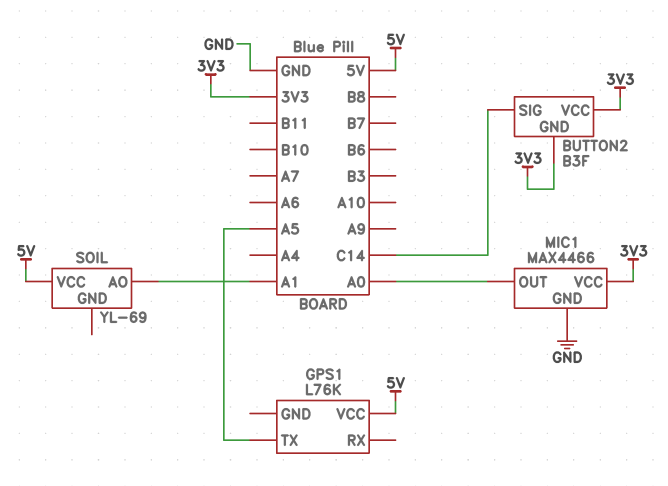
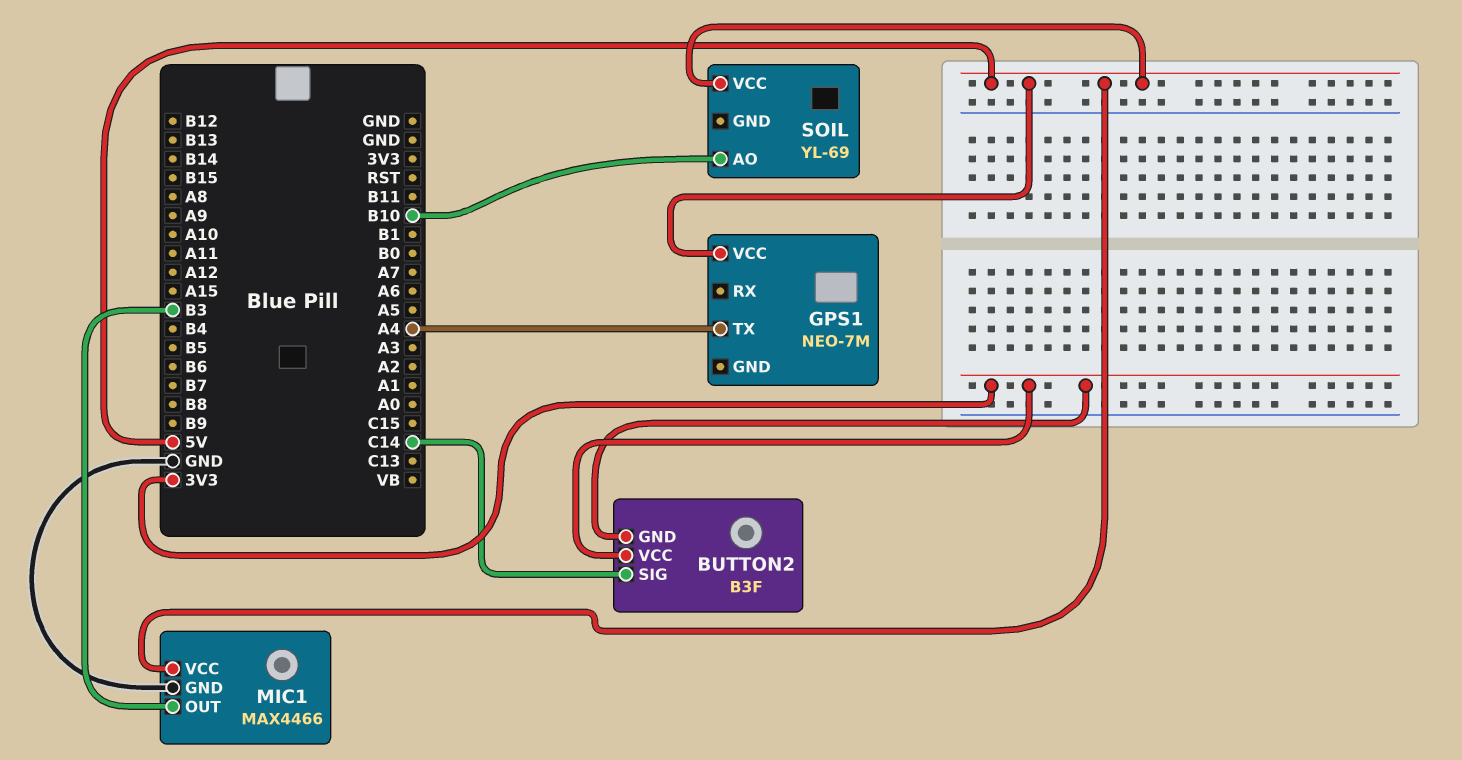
GPS1: L76K -> NEO-7M
GPS1 pin TX: A5 -> A4
MIC1 pin OUT: A0 -> B3
MIC1 pin VCC: 3V3 -> 5V
SOIL pin AO: A1 -> B10

